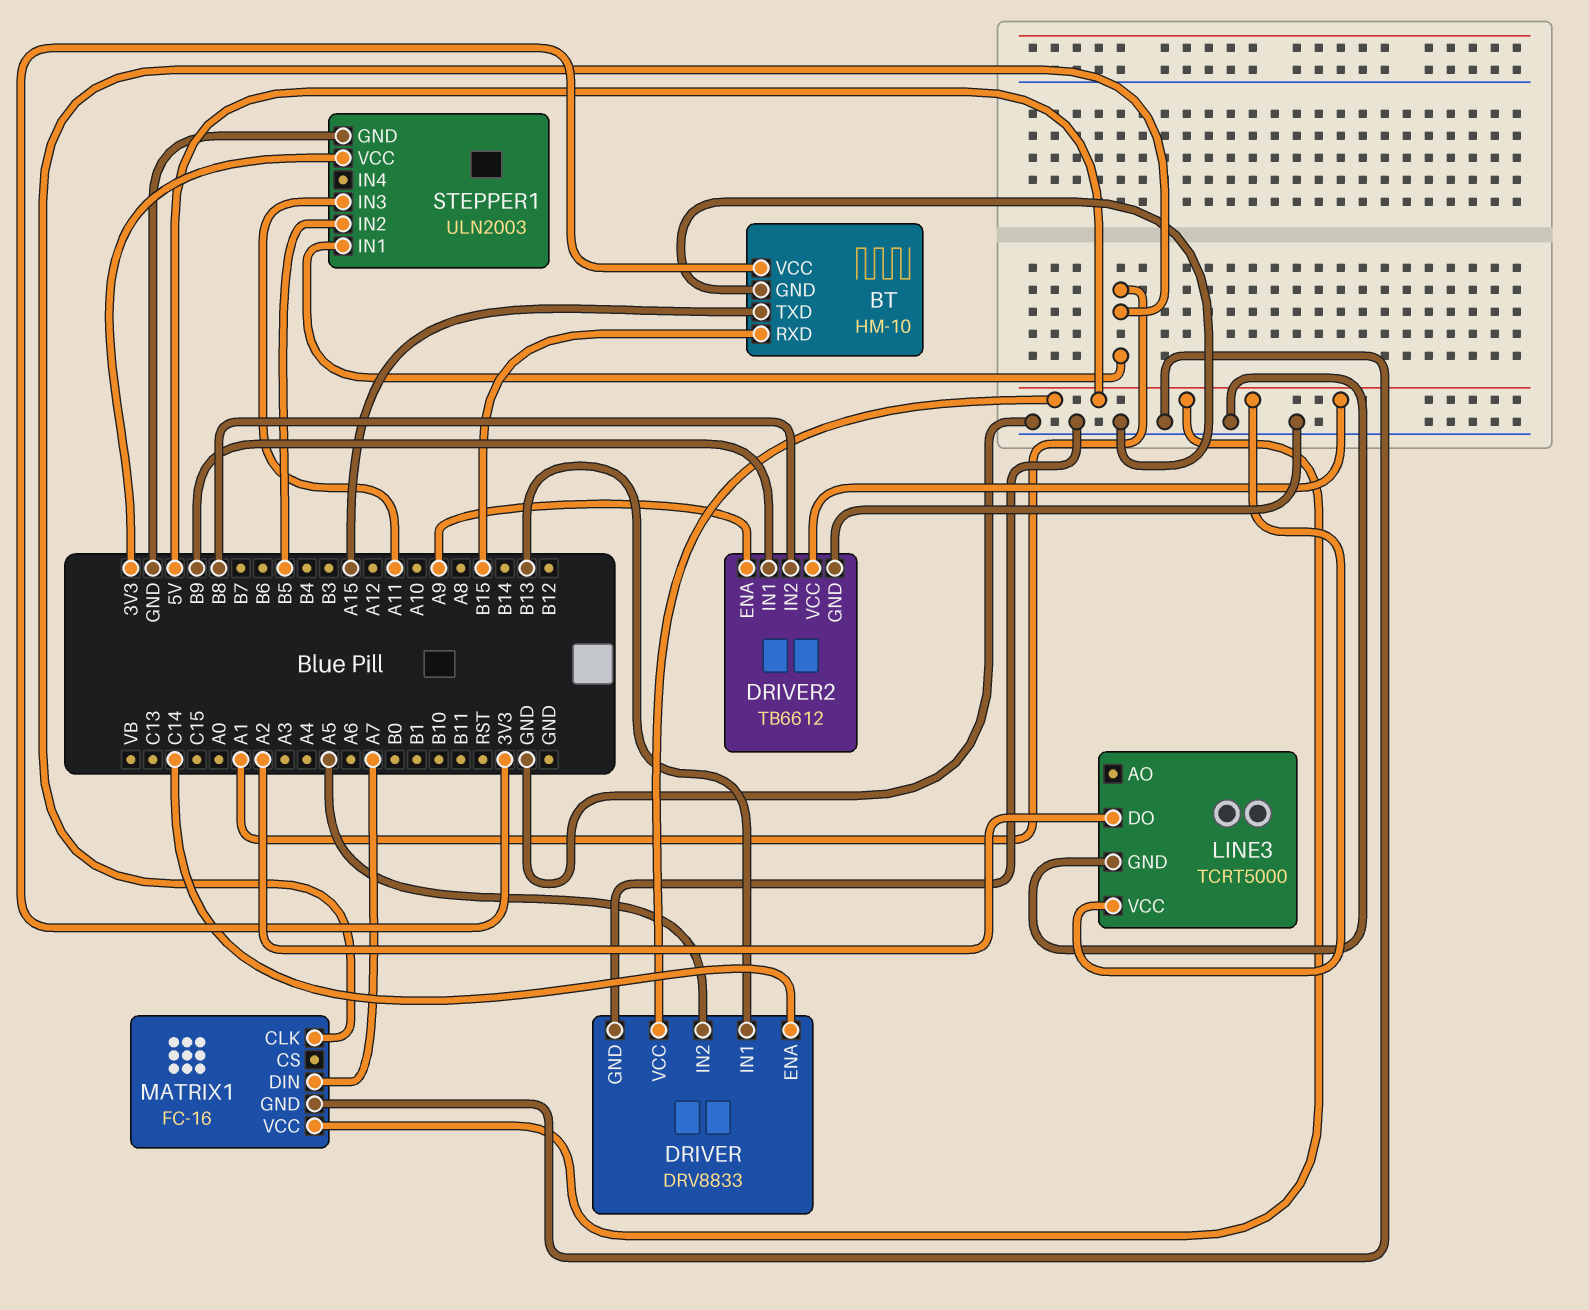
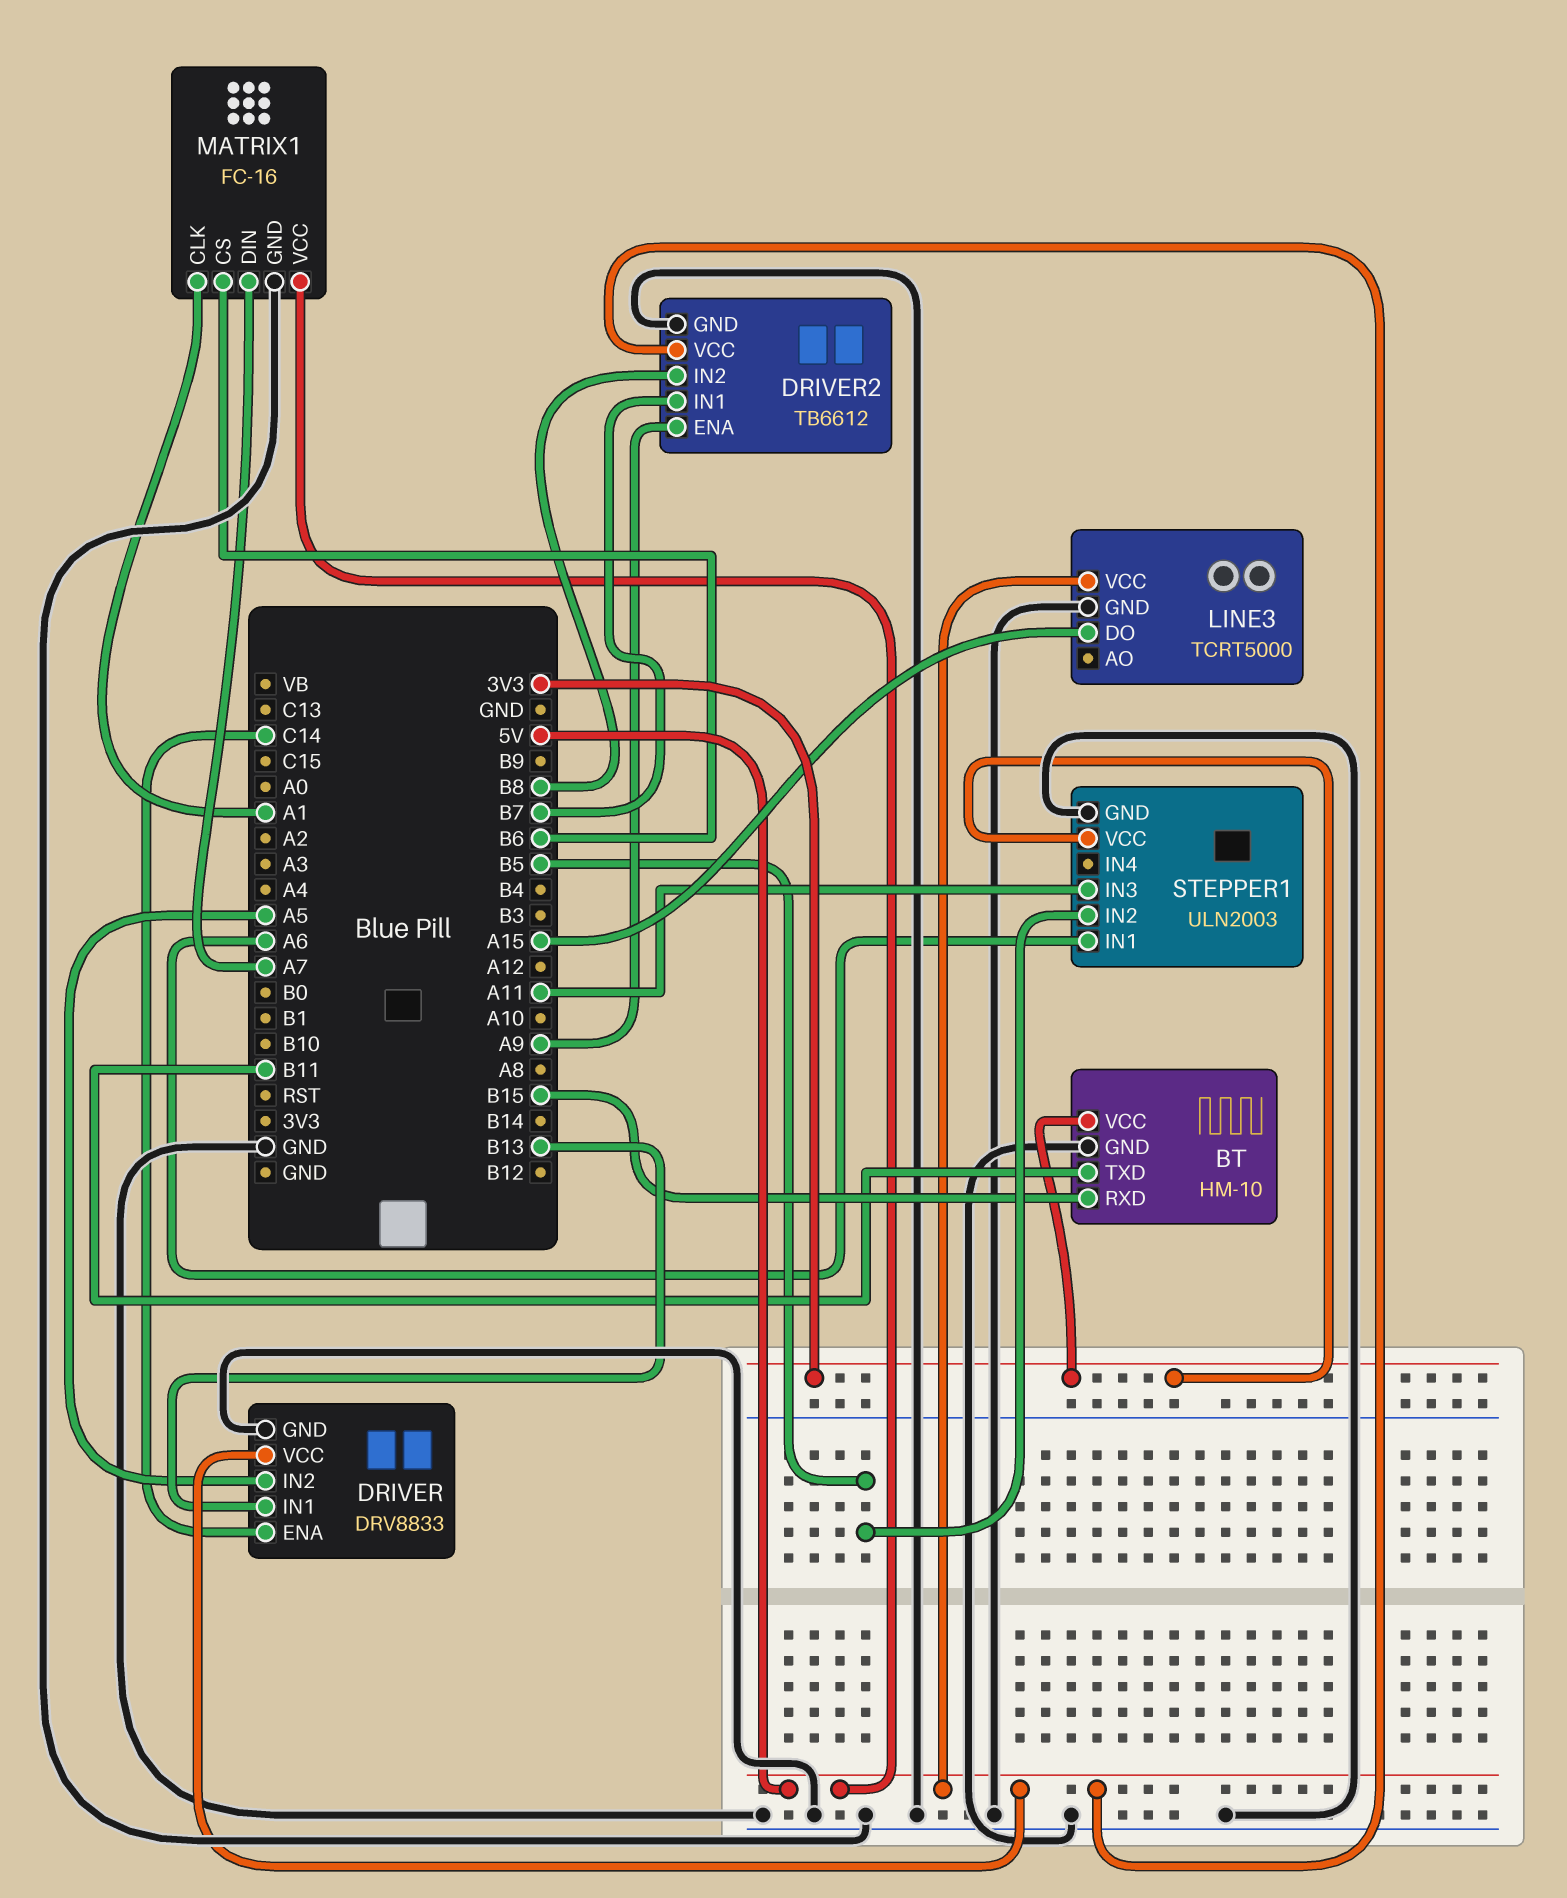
BT pin TXD: A15 -> B11
DRIVER2 pin IN1: B9 -> B7
LINE3 pin DO: A2 -> A15
MATRIX1 pin CS: none -> B6
STEPPER1 pin IN1: A1 -> A6

